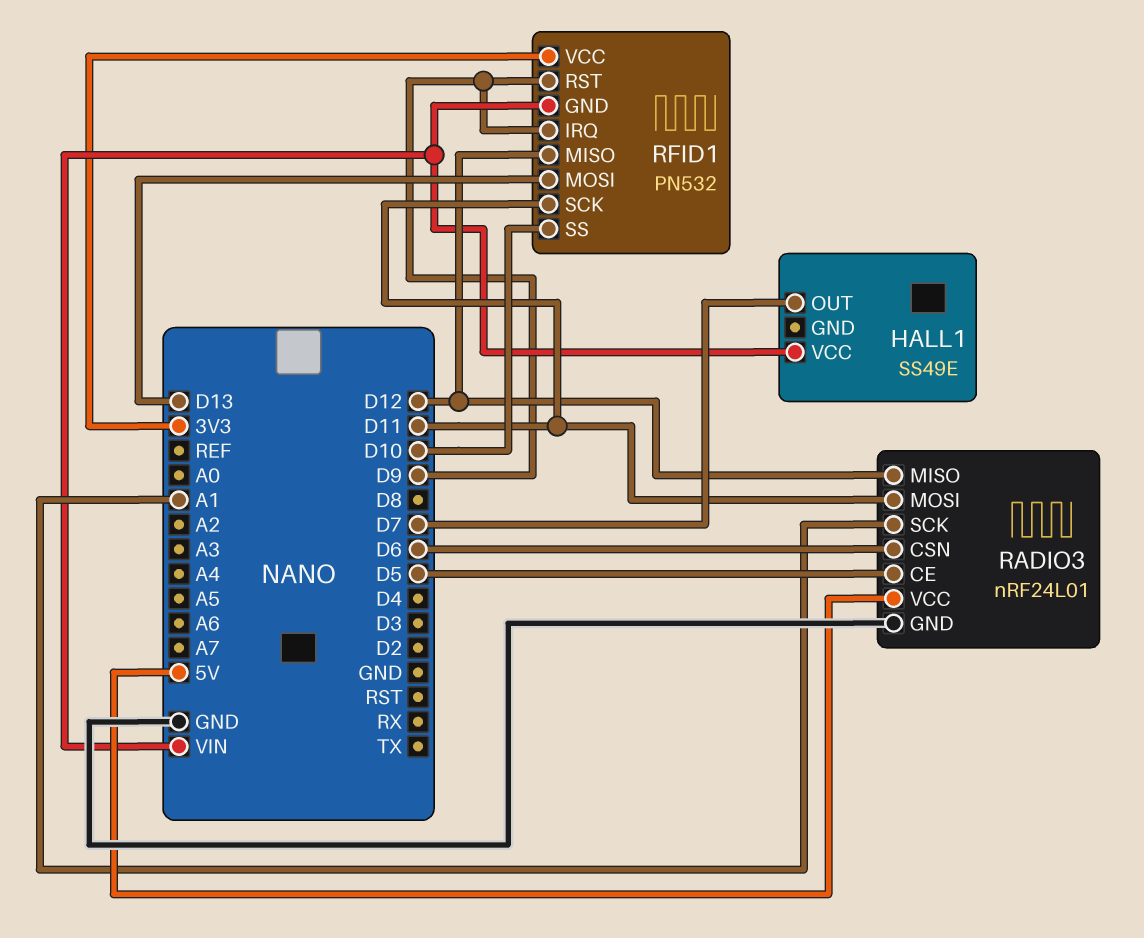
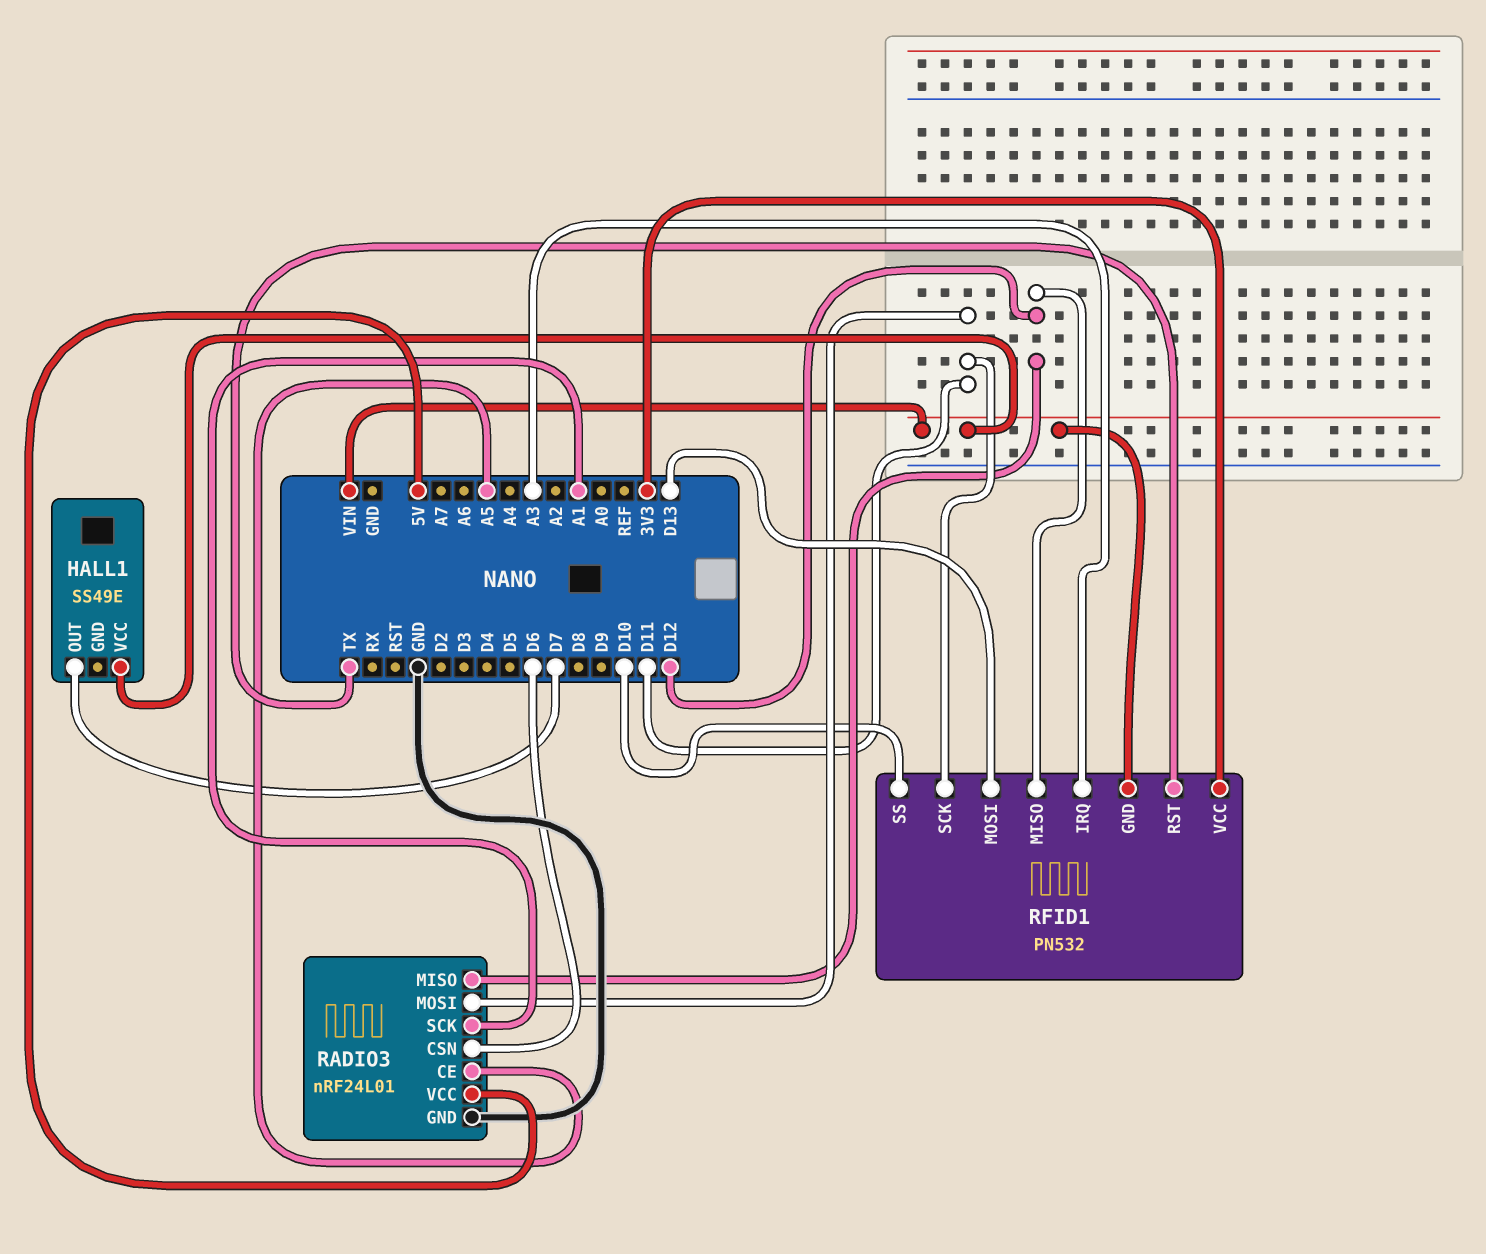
RADIO3 pin CE: D5 -> A5
RFID1 pin IRQ: D9 -> A3
RFID1 pin RST: D9 -> TX

